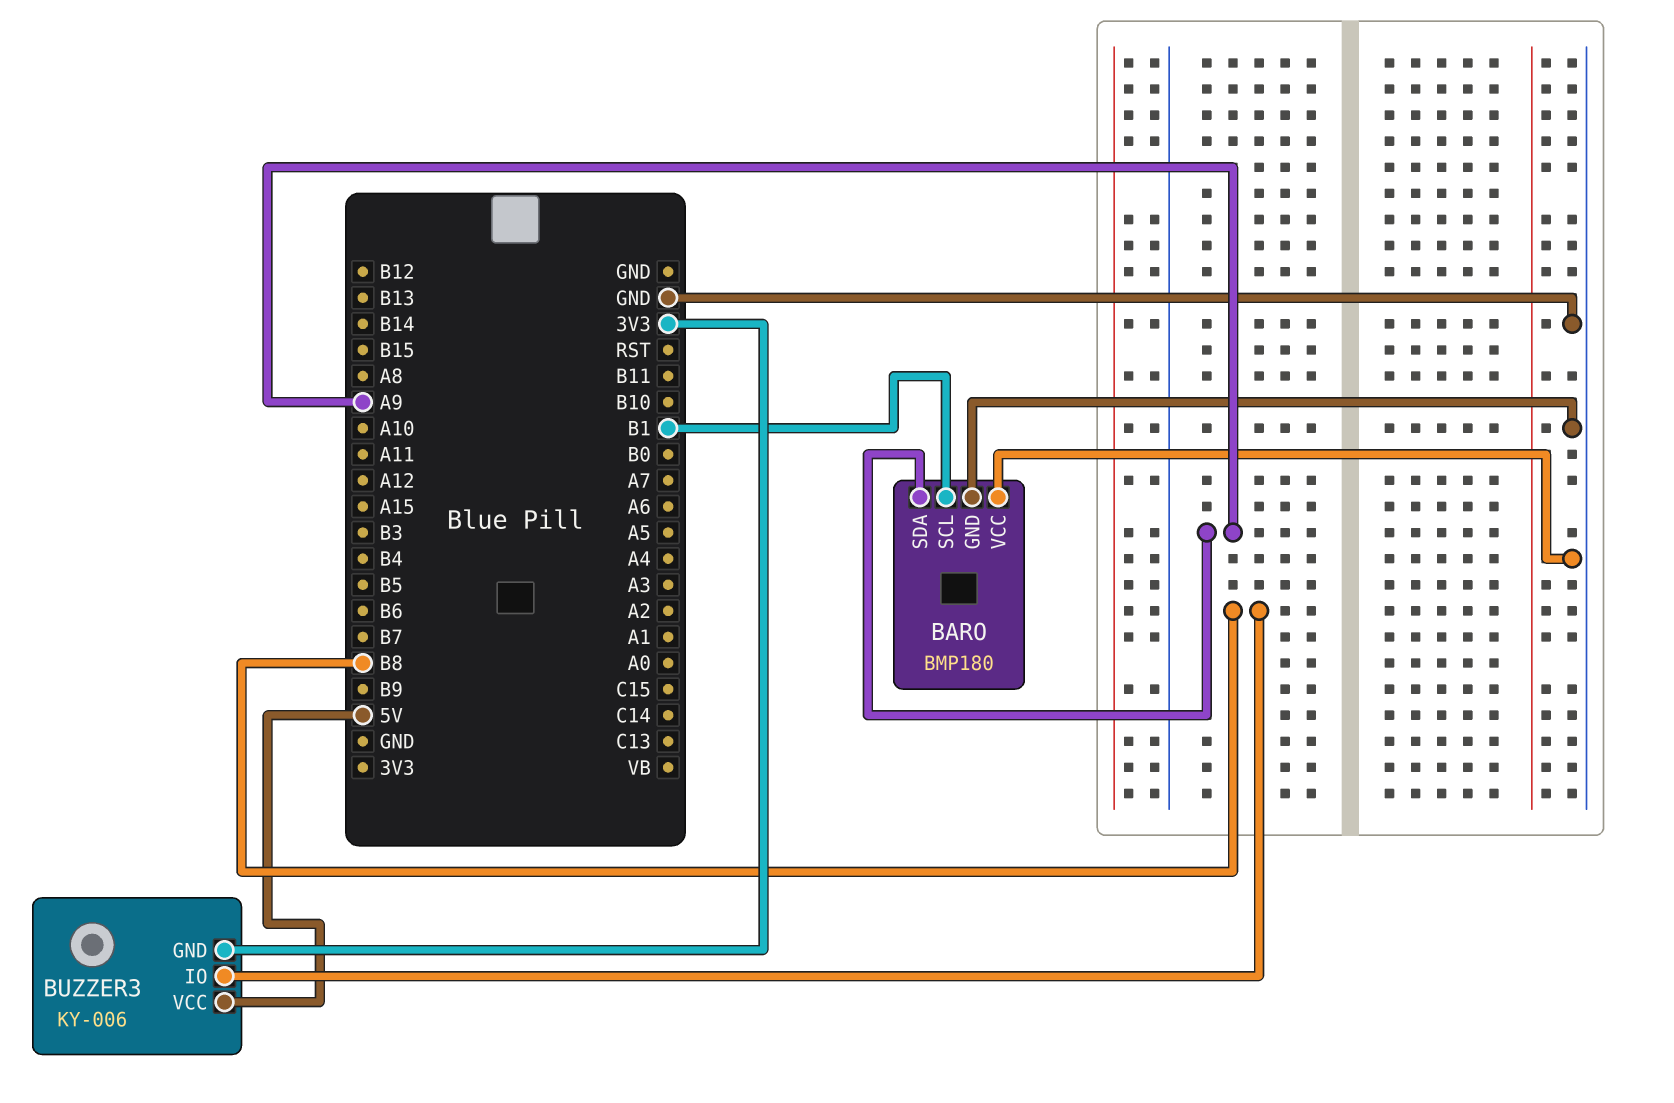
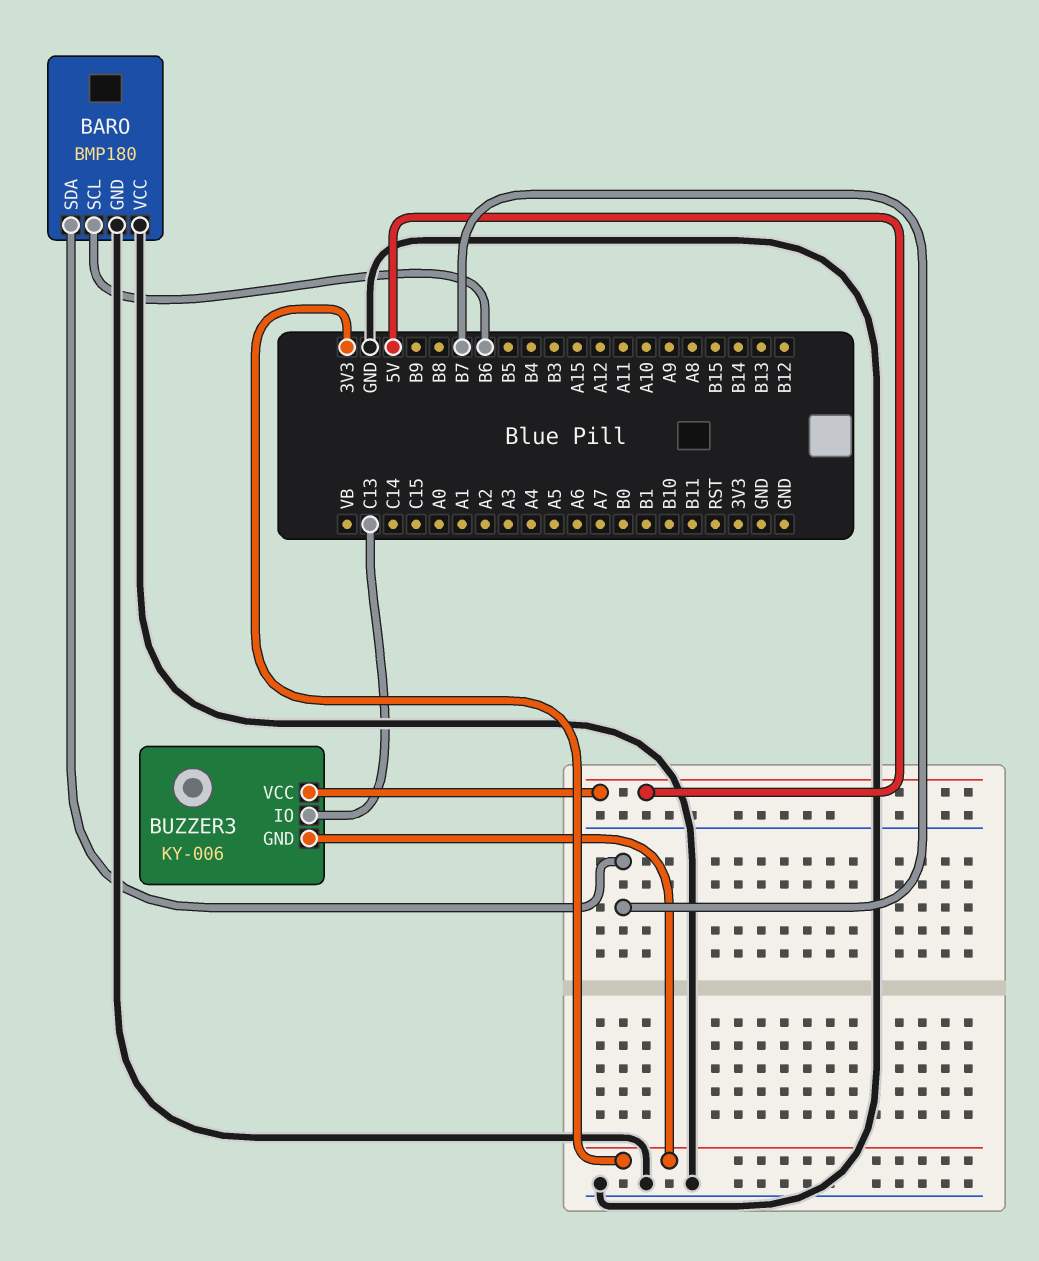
BARO pin SCL: B1 -> B6
BARO pin SDA: A9 -> B7
BUZZER3 pin IO: B8 -> C13

